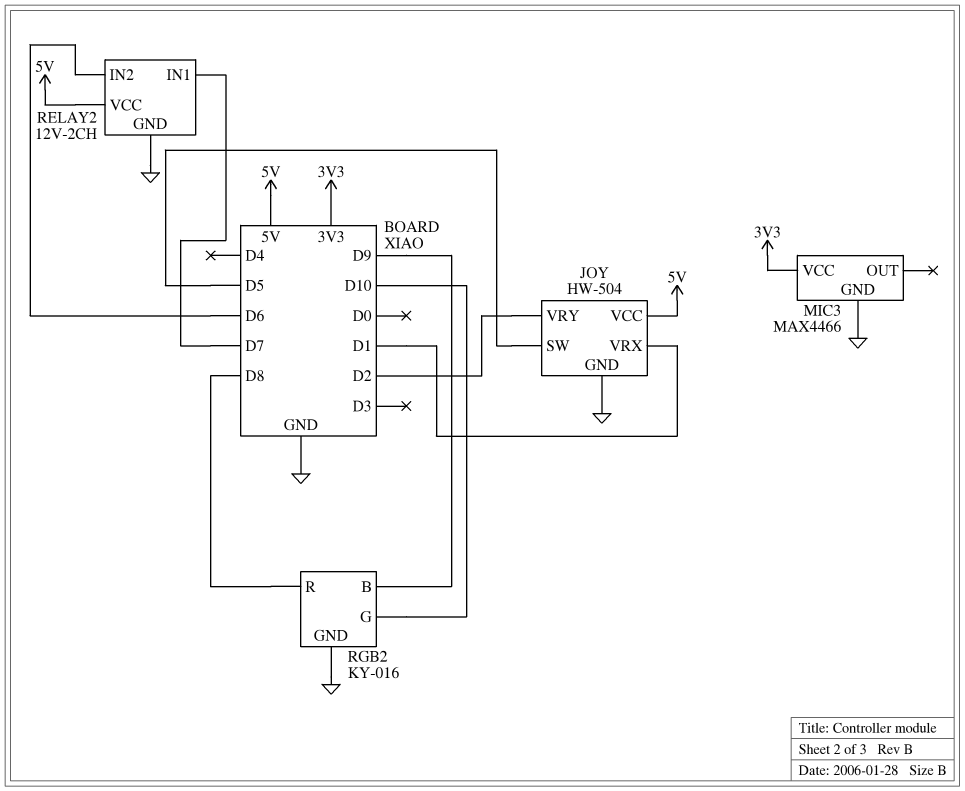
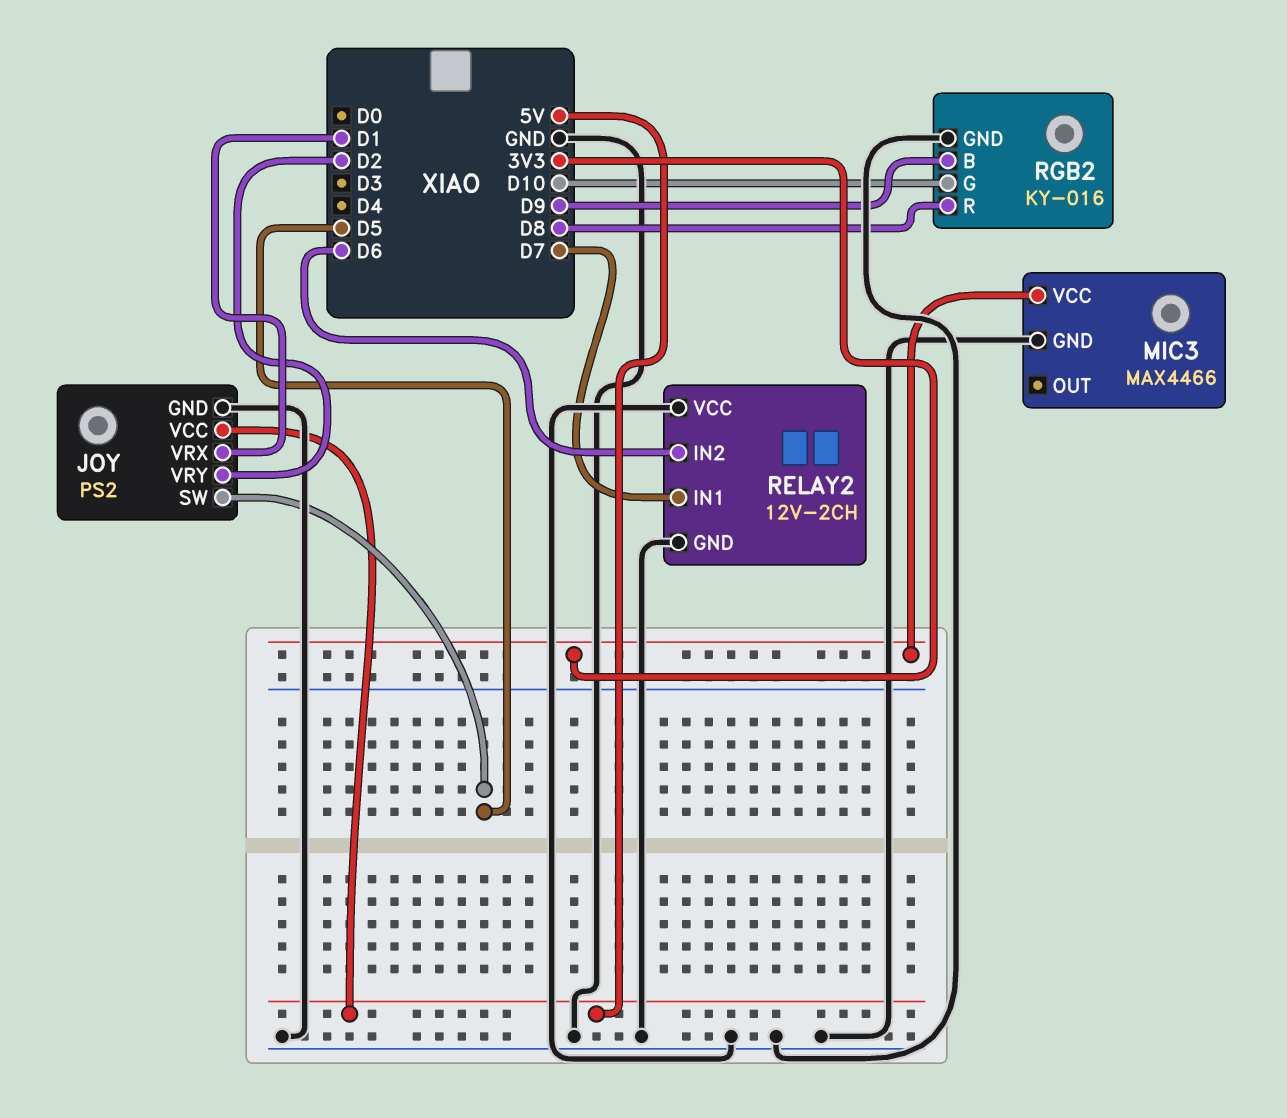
JOY: HW-504 -> PS2
RELAY2 pin VCC: 5V -> GND

